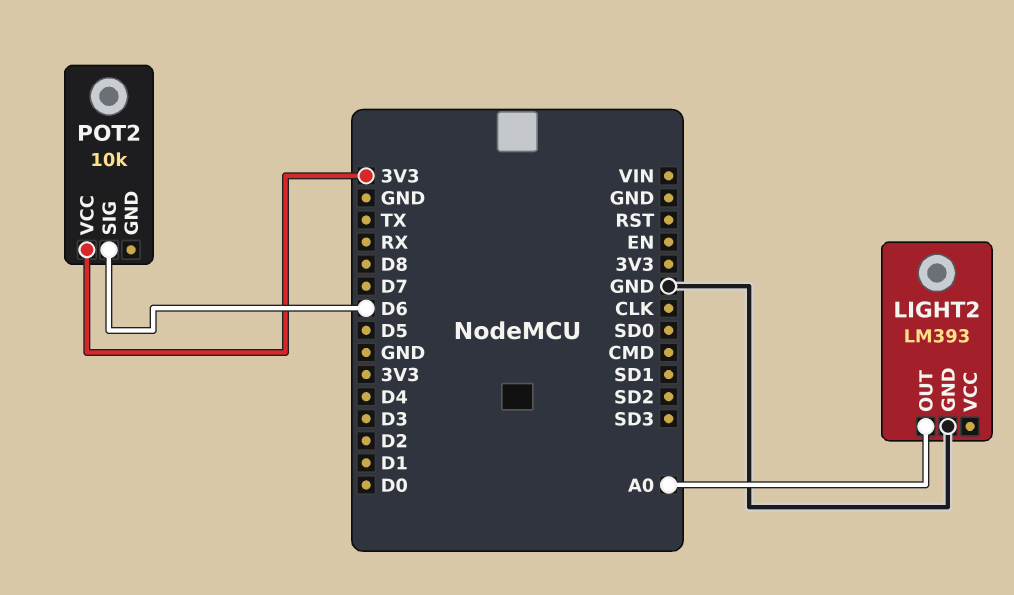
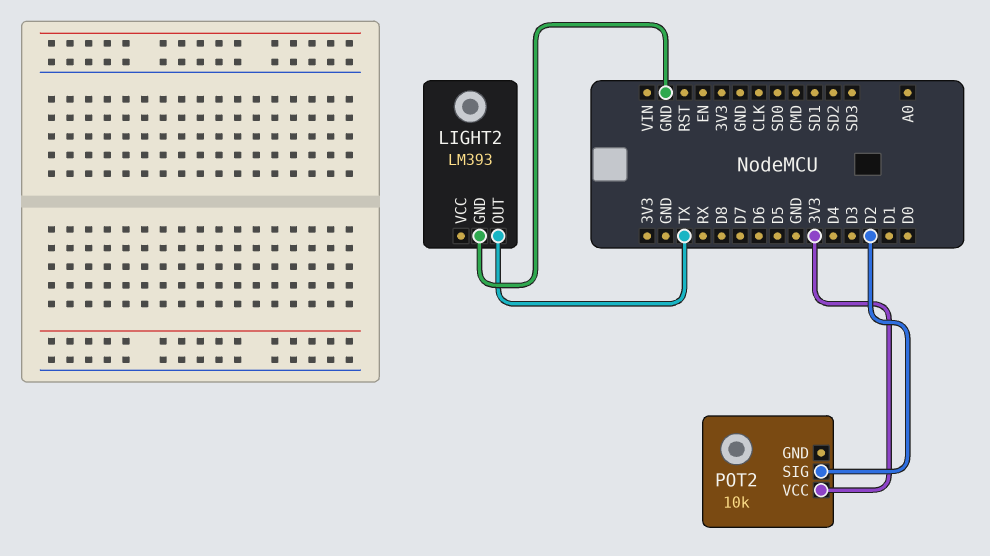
LIGHT2 pin OUT: A0 -> TX
POT2 pin SIG: D6 -> D2

